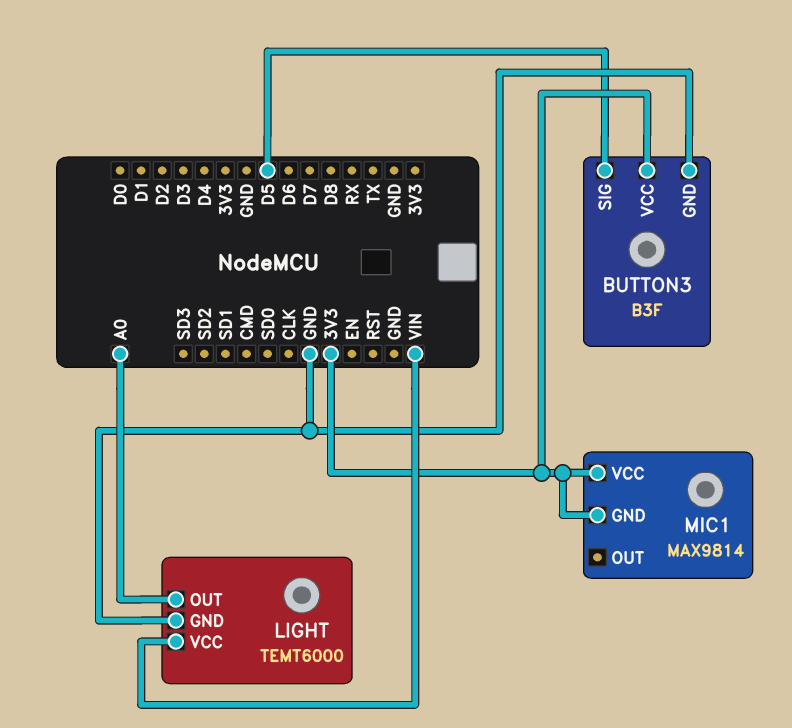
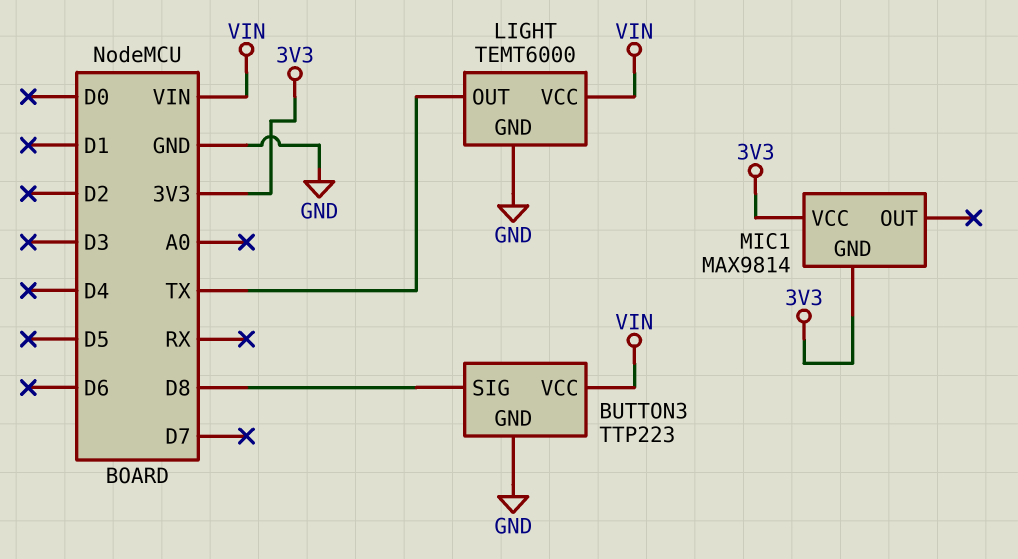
BUTTON3: B3F -> TTP223
BUTTON3 pin SIG: D5 -> D8
BUTTON3 pin VCC: 3V3 -> VIN
LIGHT pin OUT: A0 -> TX

